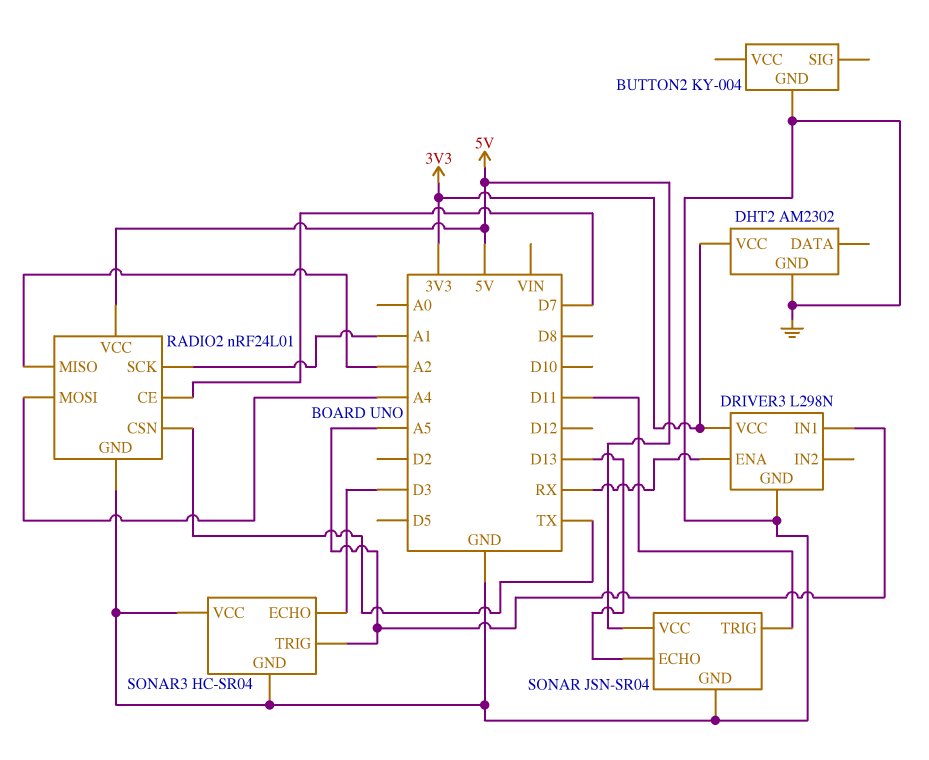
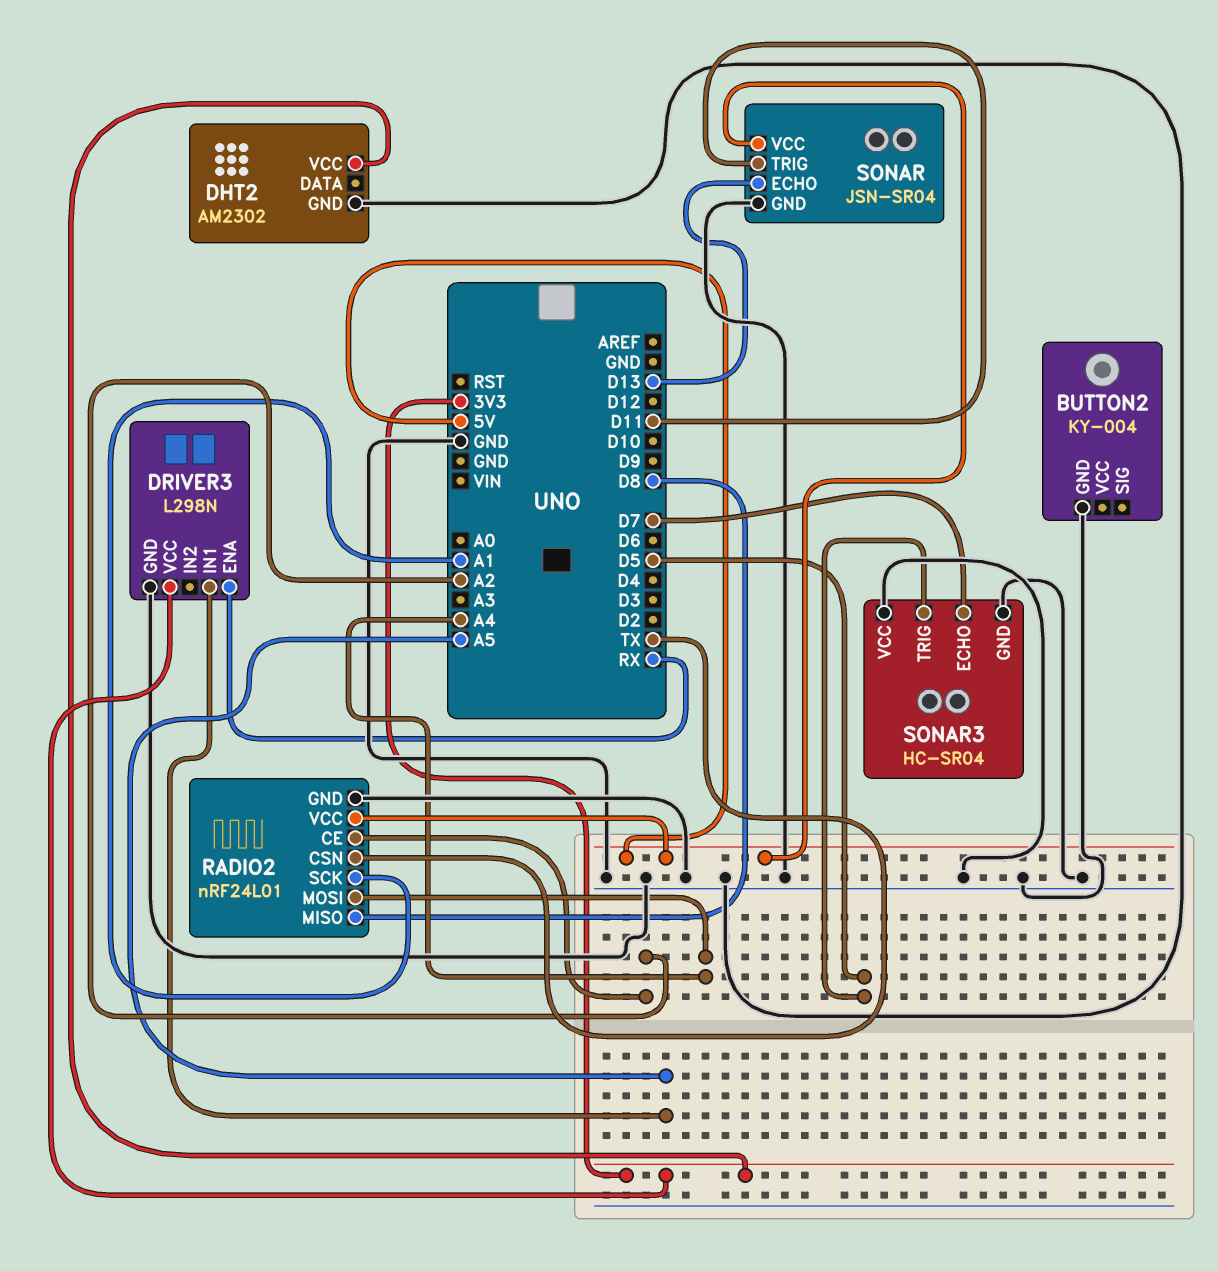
RADIO2 pin CE: D7 -> A2
RADIO2 pin MISO: A2 -> D8
SONAR3 pin ECHO: D3 -> D7
SONAR3 pin TRIG: A5 -> D5

